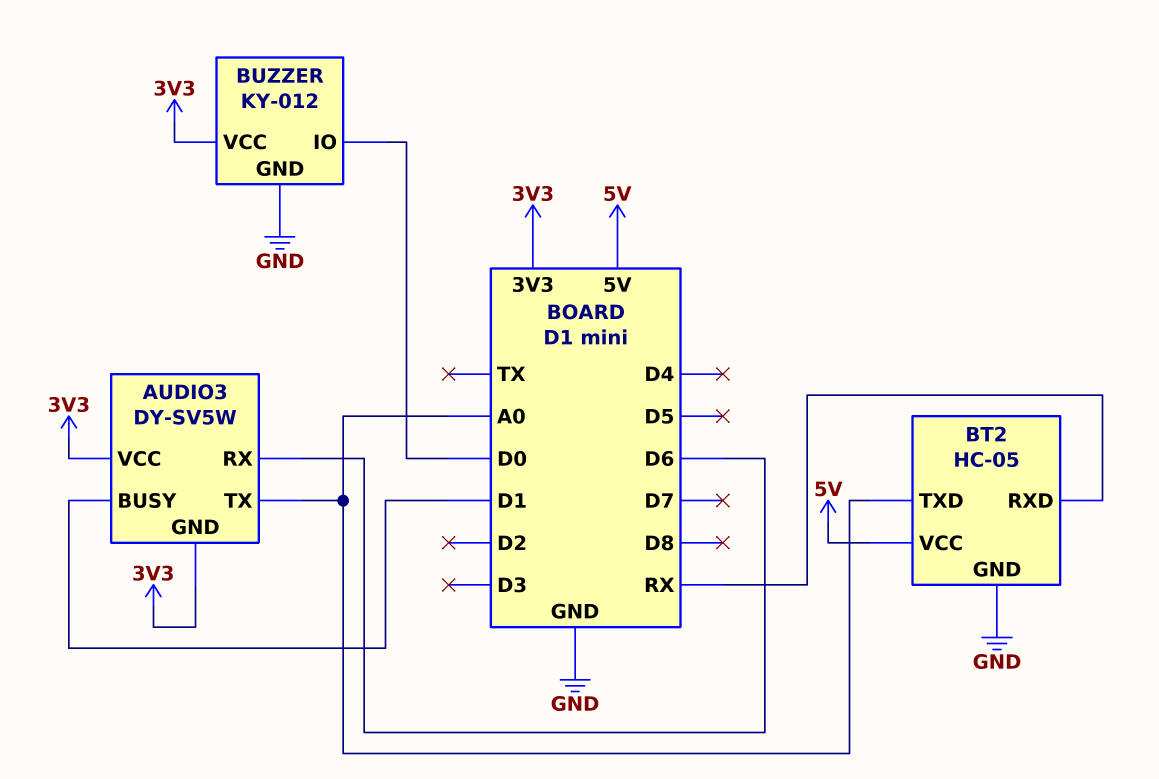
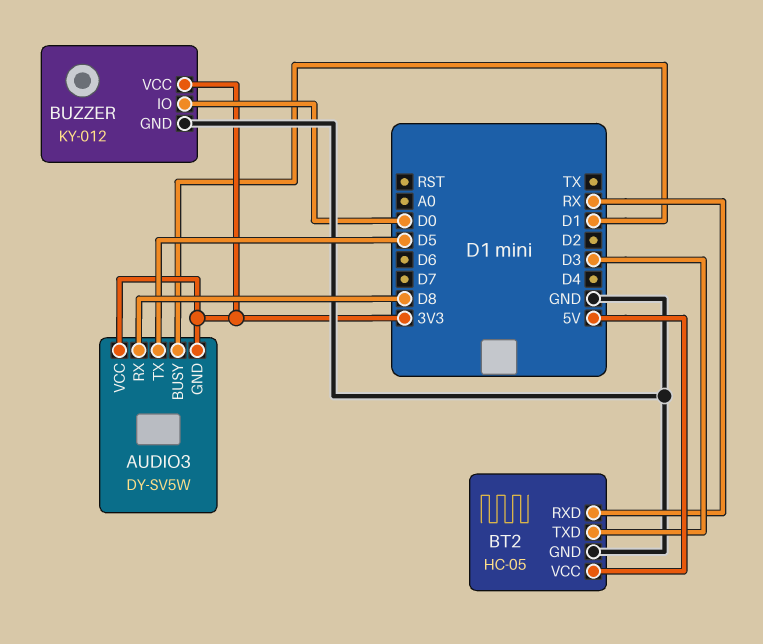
AUDIO3 pin RX: D6 -> D8
AUDIO3 pin TX: A0 -> D5
BT2 pin TXD: A0 -> D3

